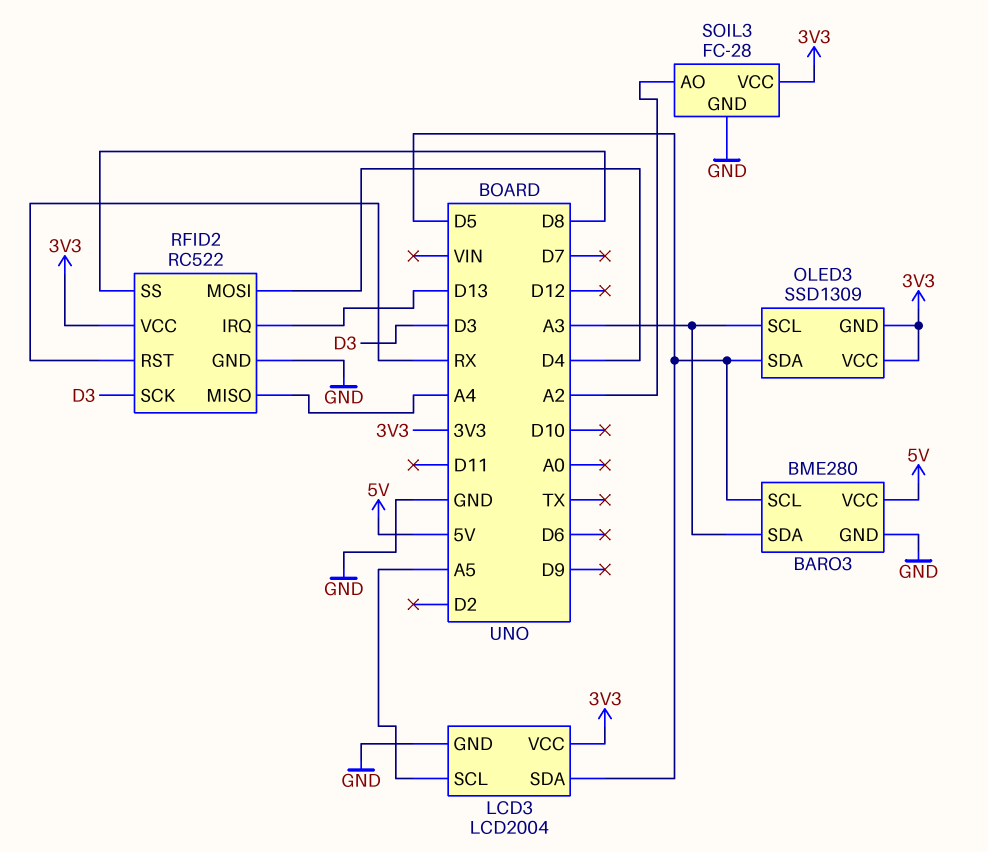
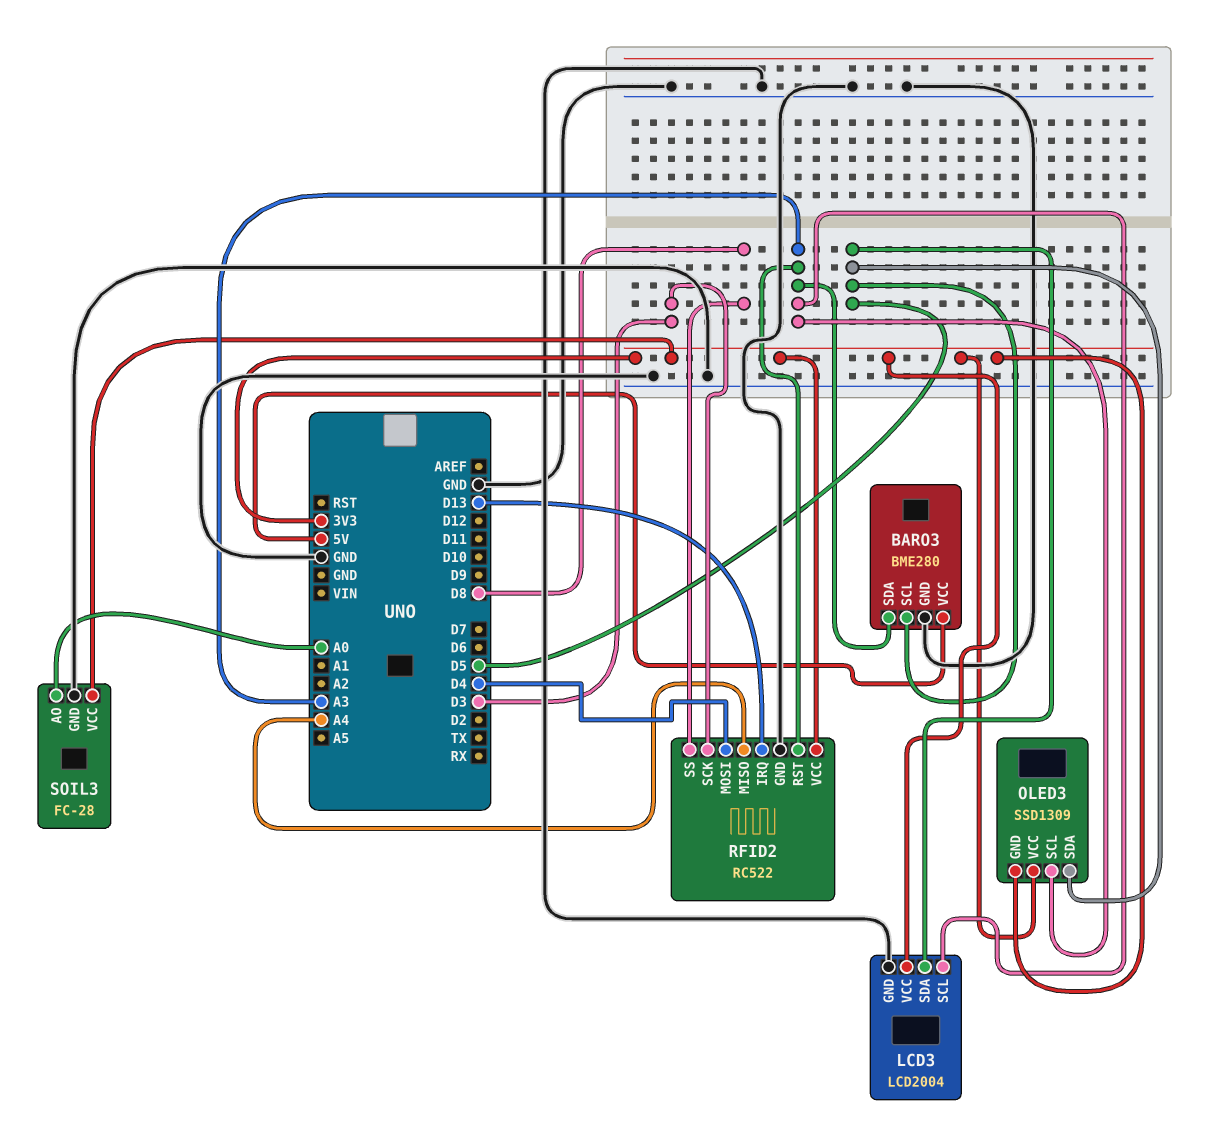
LCD3 pin SCL: A5 -> A3
RFID2 pin RST: RX -> A3
SOIL3 pin AO: A2 -> A0

